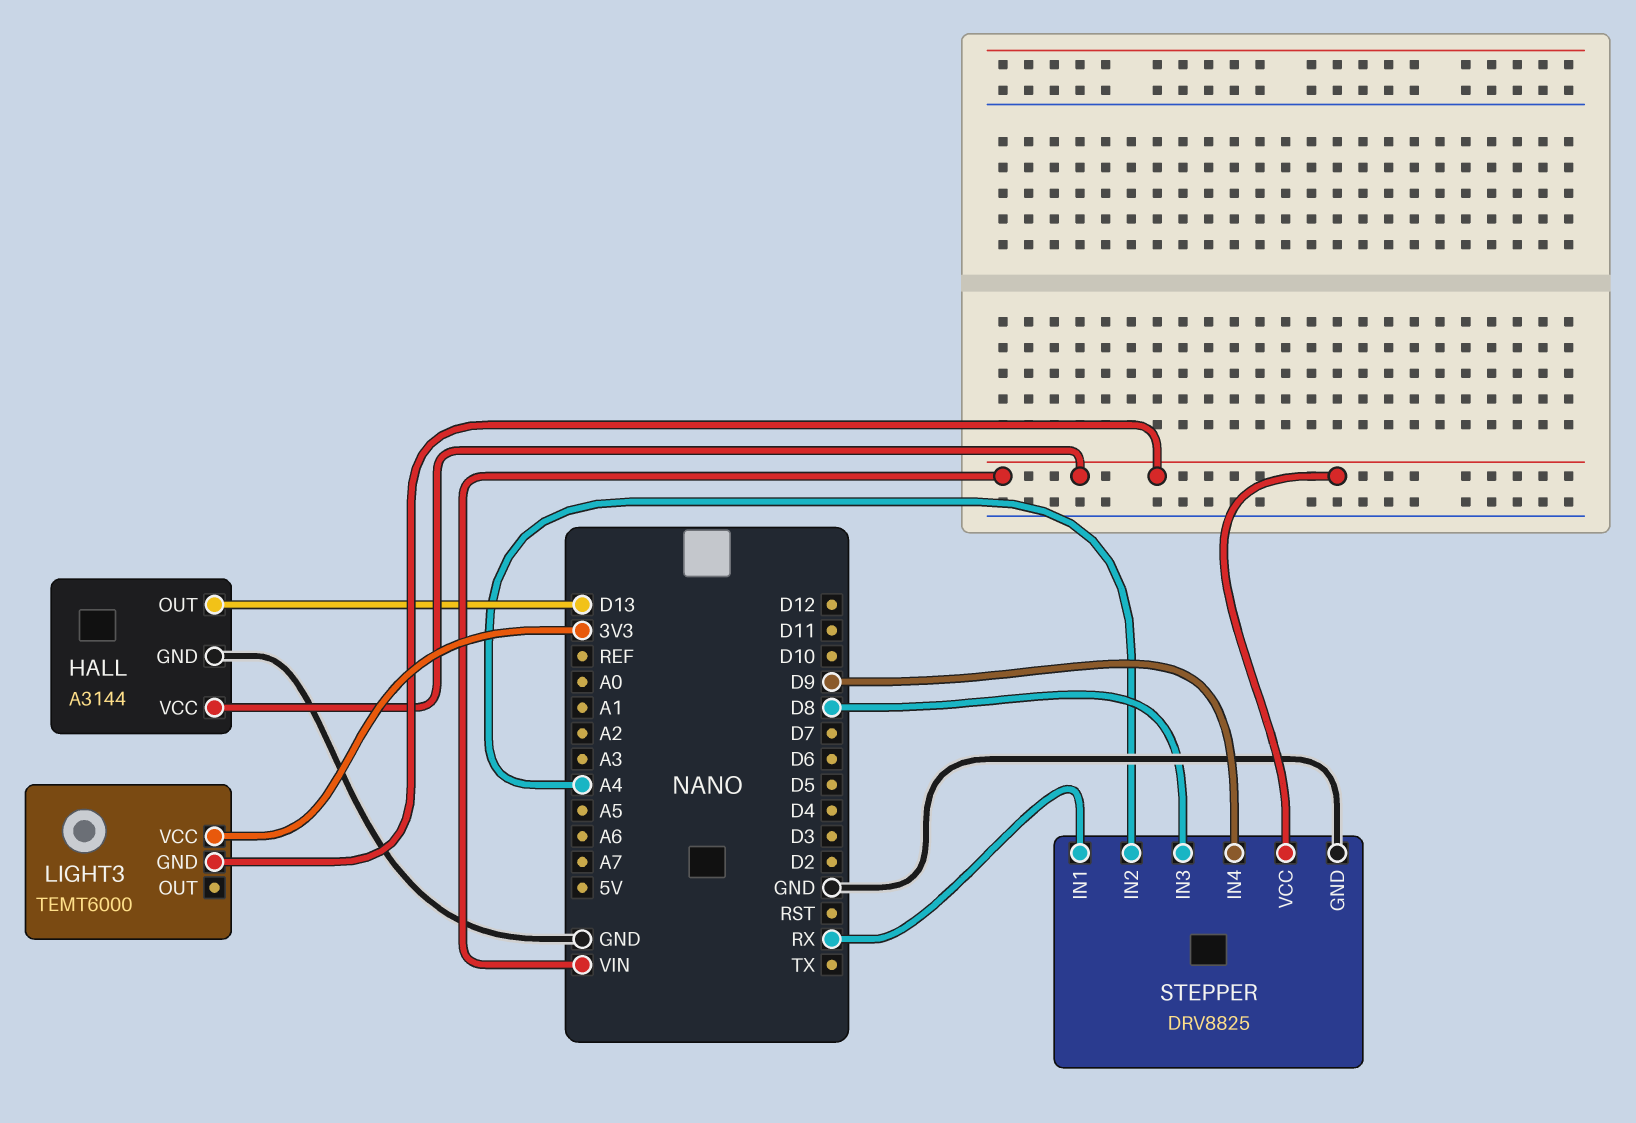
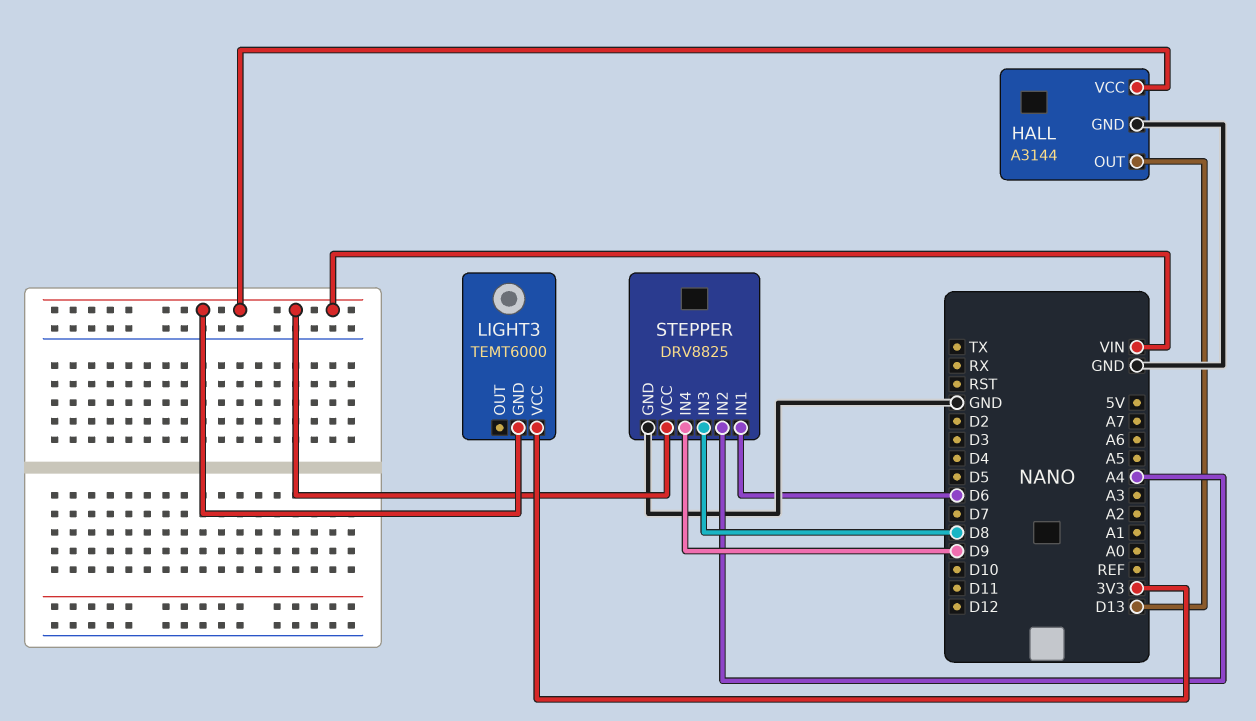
STEPPER pin IN1: RX -> D6

